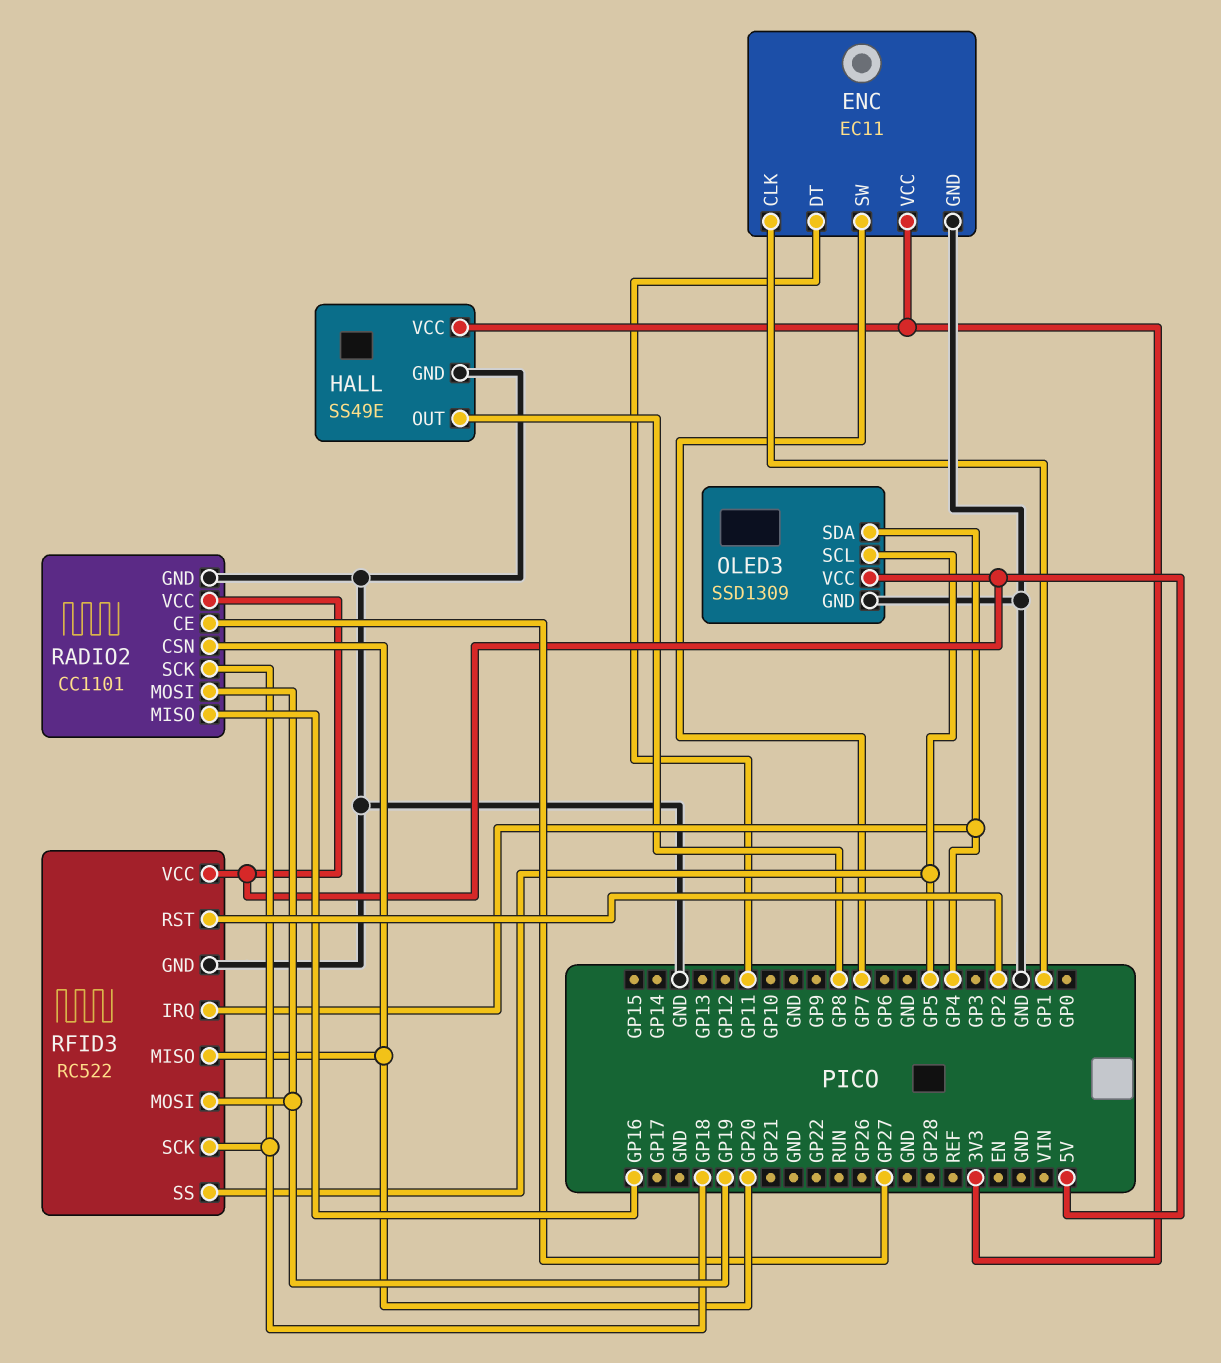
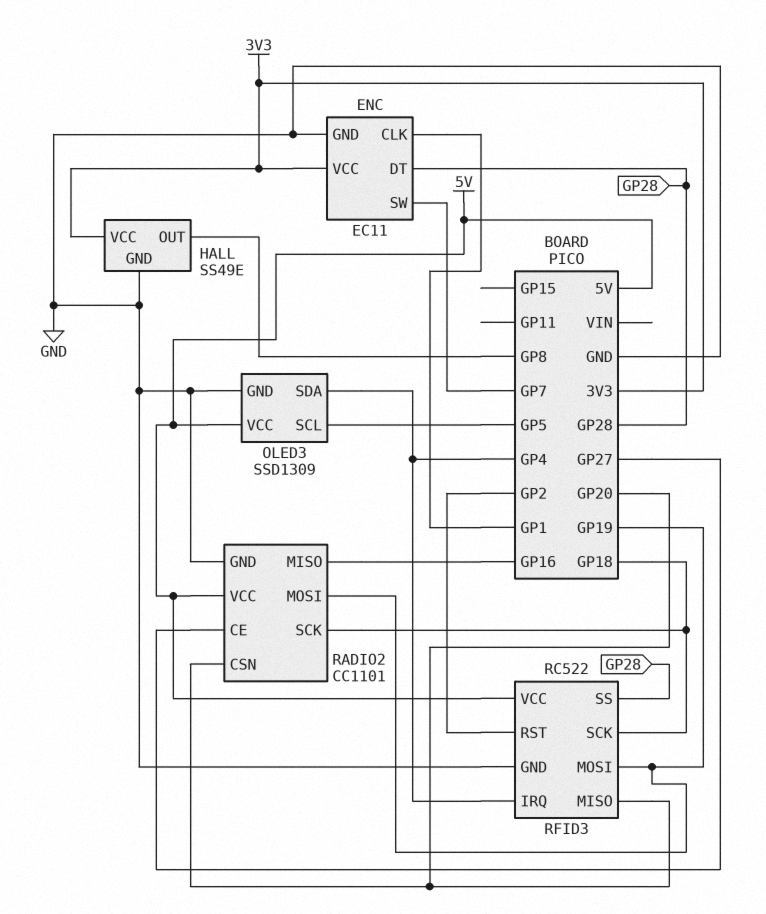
ENC pin DT: GP11 -> GP28
RFID3 pin SS: GP5 -> GP28

